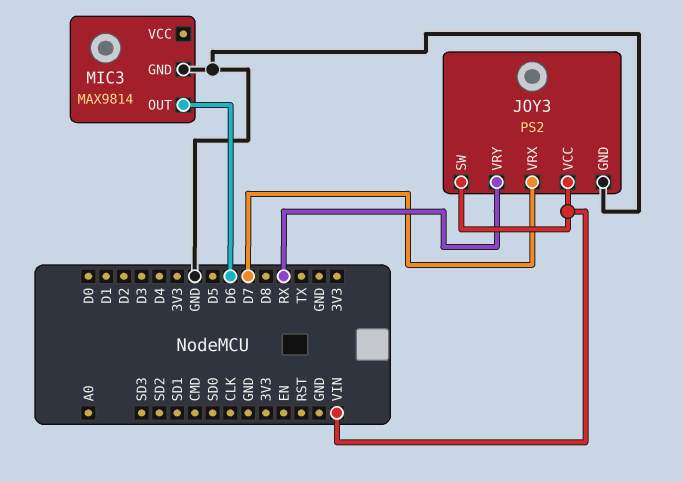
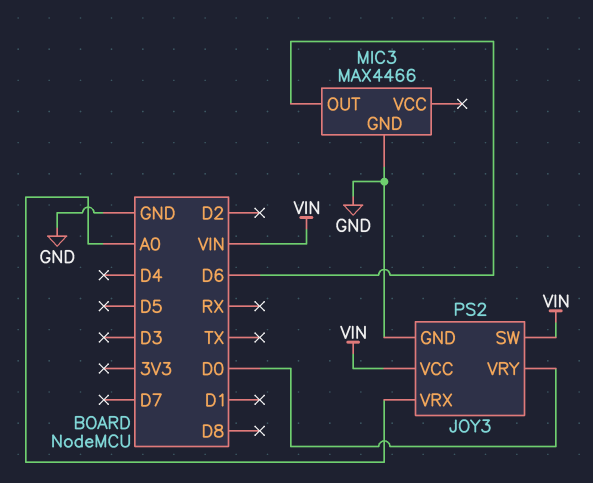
JOY3 pin VRX: D7 -> A0
JOY3 pin VRY: RX -> D0
MIC3: MAX9814 -> MAX4466

